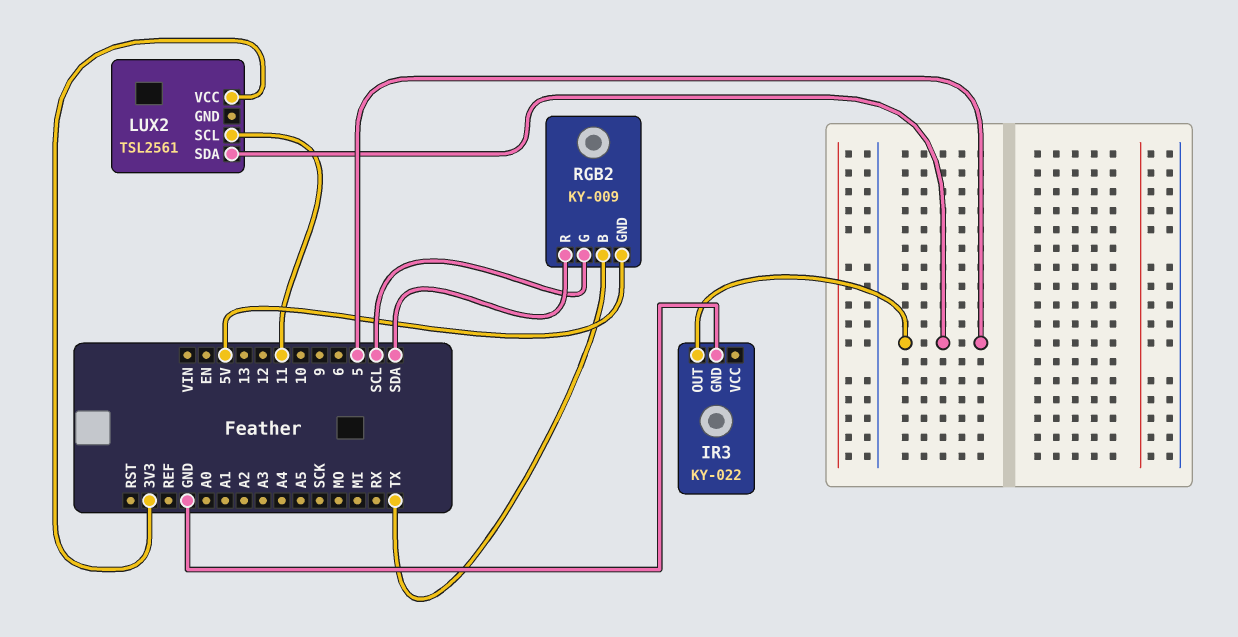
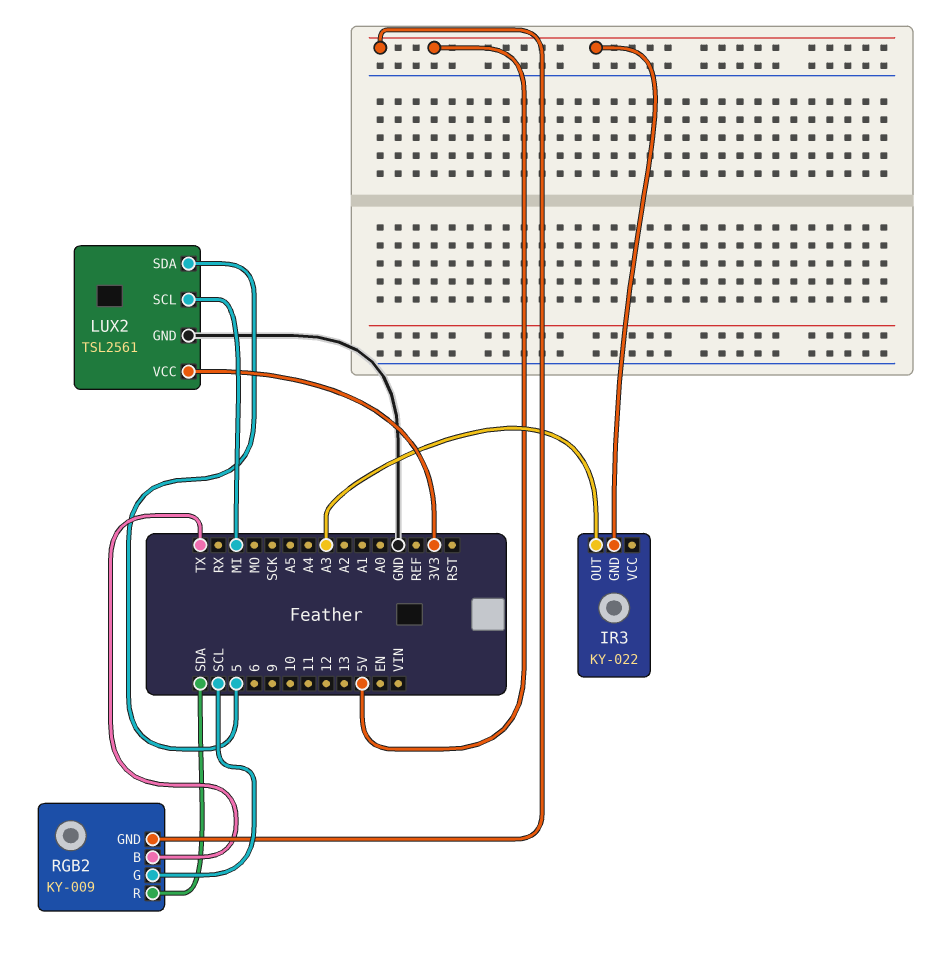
IR3 pin GND: GND -> 5V
IR3 pin OUT: 5 -> A3
LUX2 pin GND: none -> GND
LUX2 pin SCL: 11 -> MI

